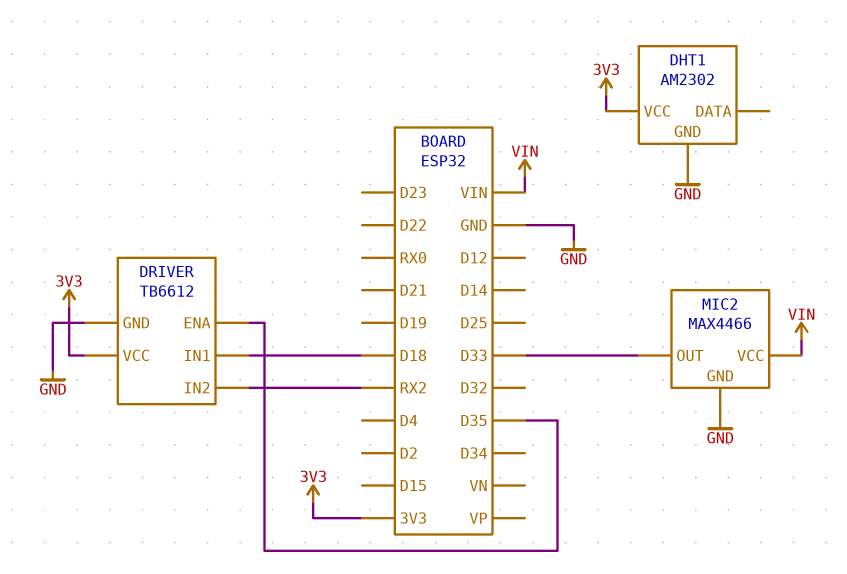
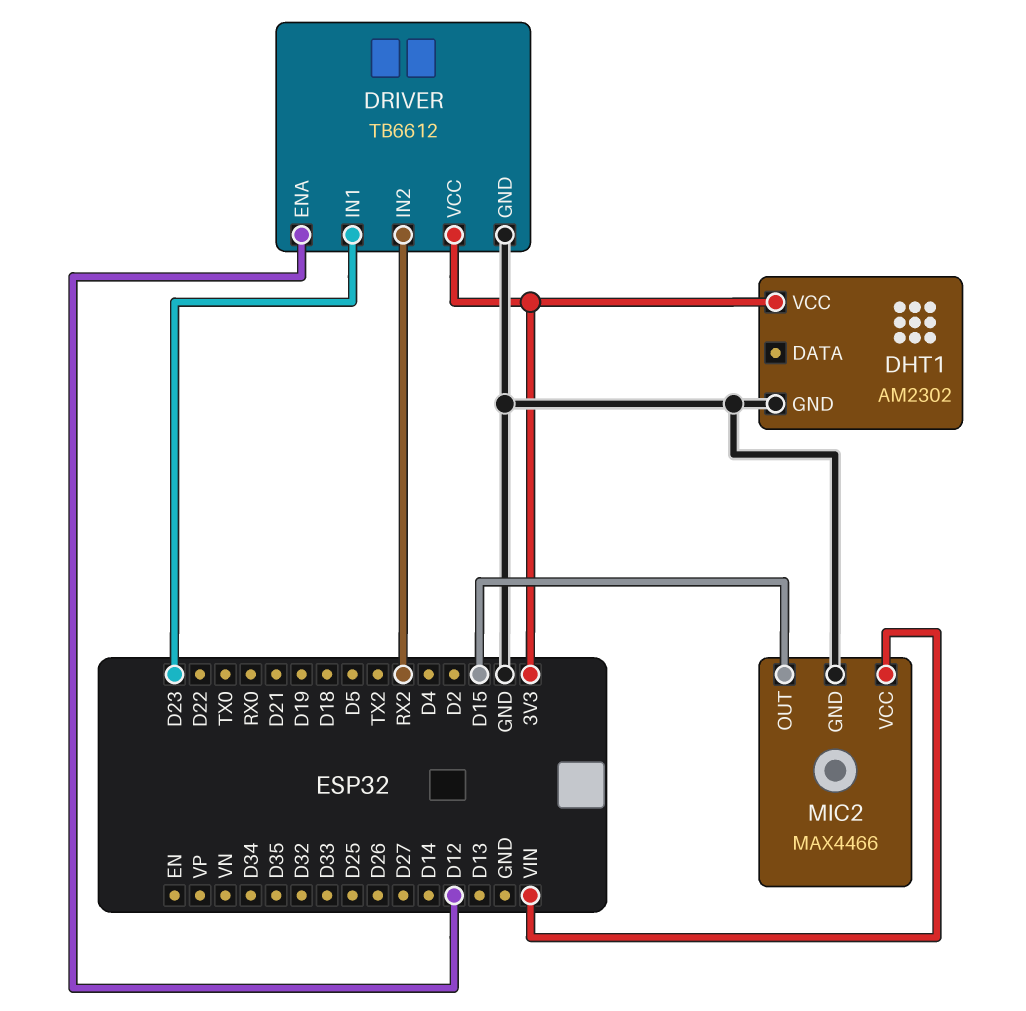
DRIVER pin ENA: D35 -> D12
DRIVER pin IN1: D18 -> D23
MIC2 pin OUT: D33 -> D15

